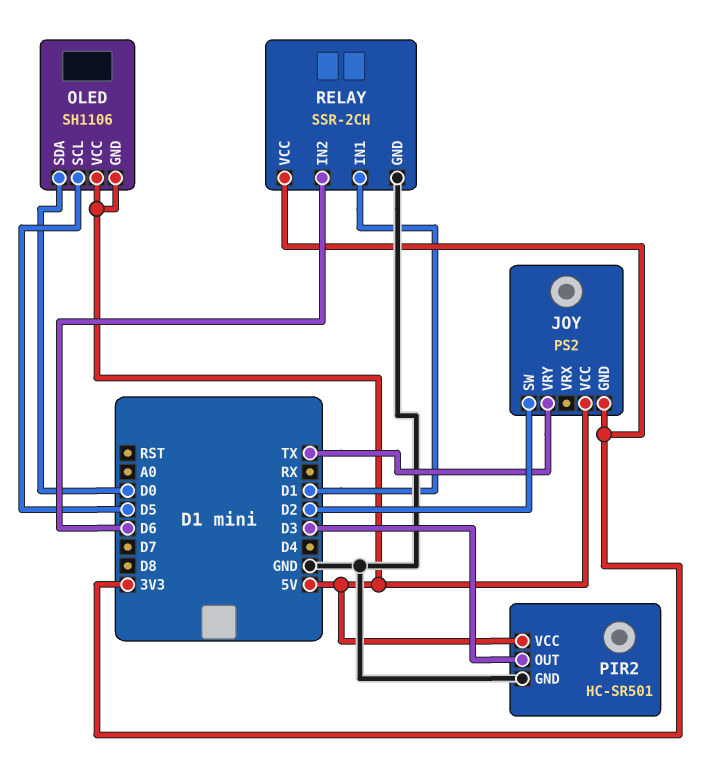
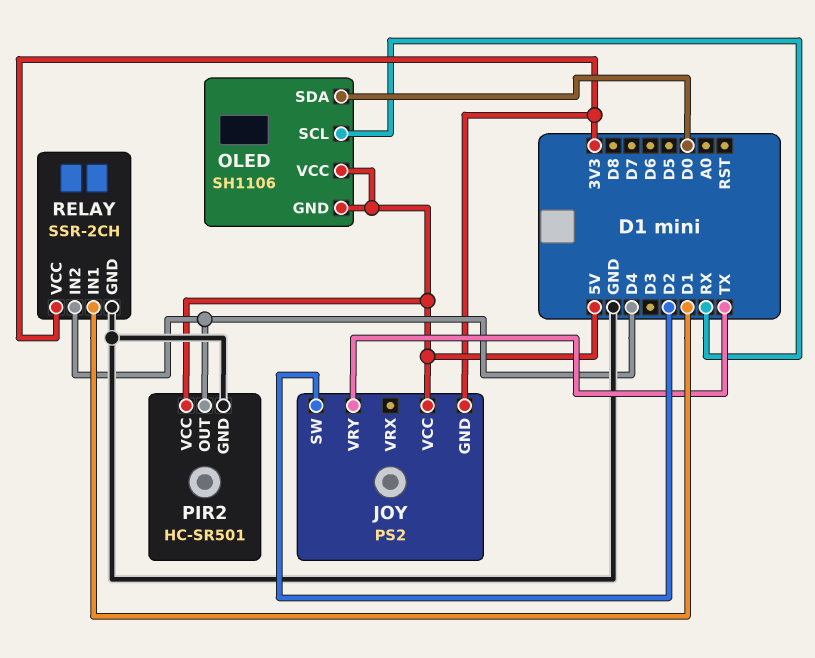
OLED pin SCL: D5 -> RX
PIR2 pin OUT: D3 -> D4
RELAY pin IN2: D6 -> D4

